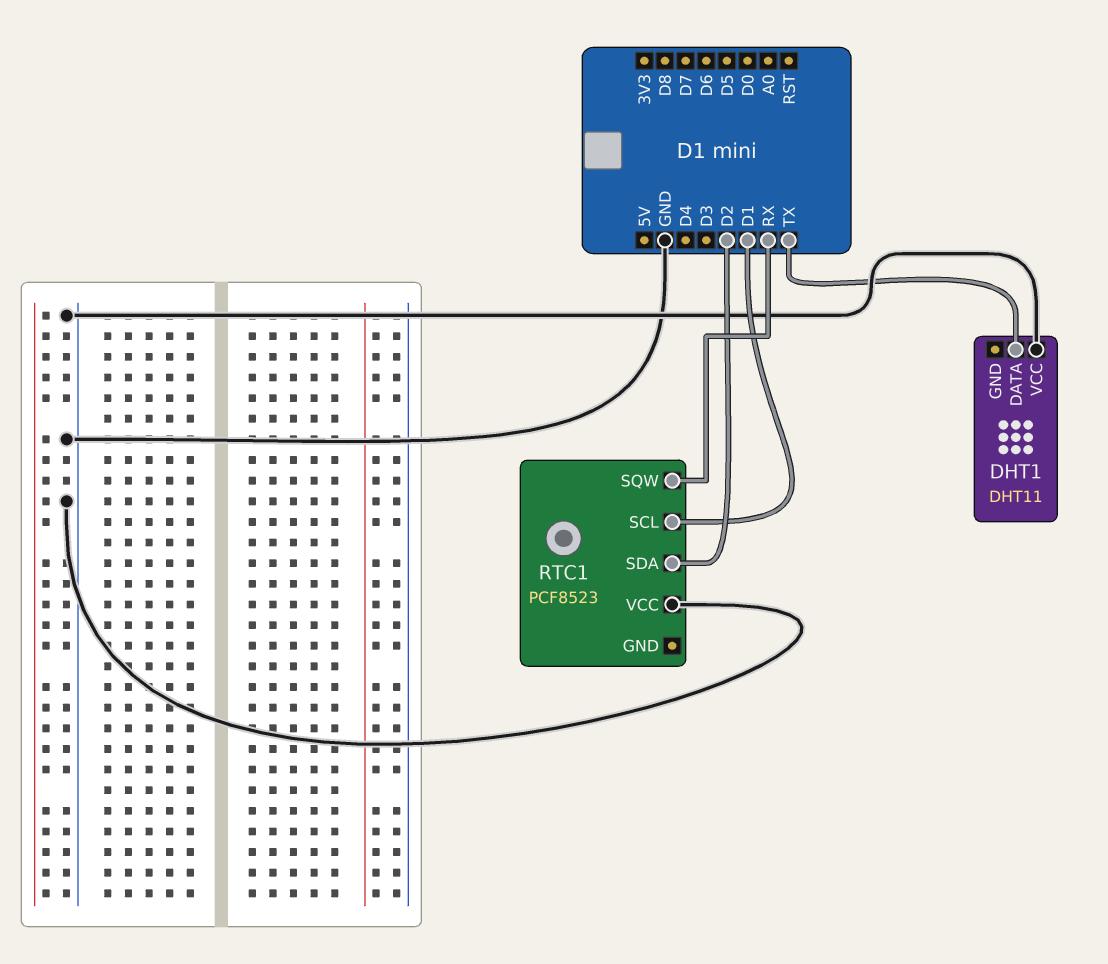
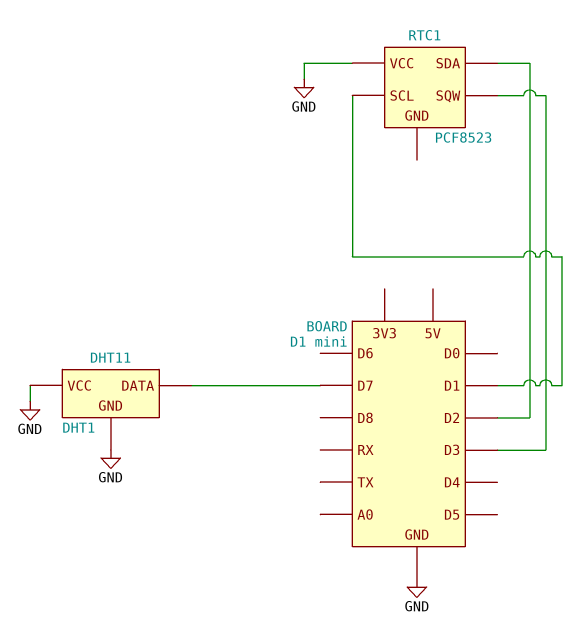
DHT1 pin DATA: TX -> D7
DHT1 pin GND: none -> GND
RTC1 pin SQW: RX -> D3

